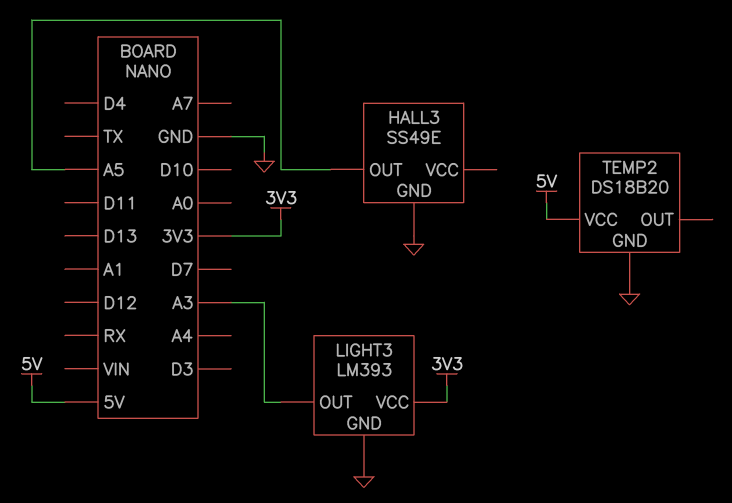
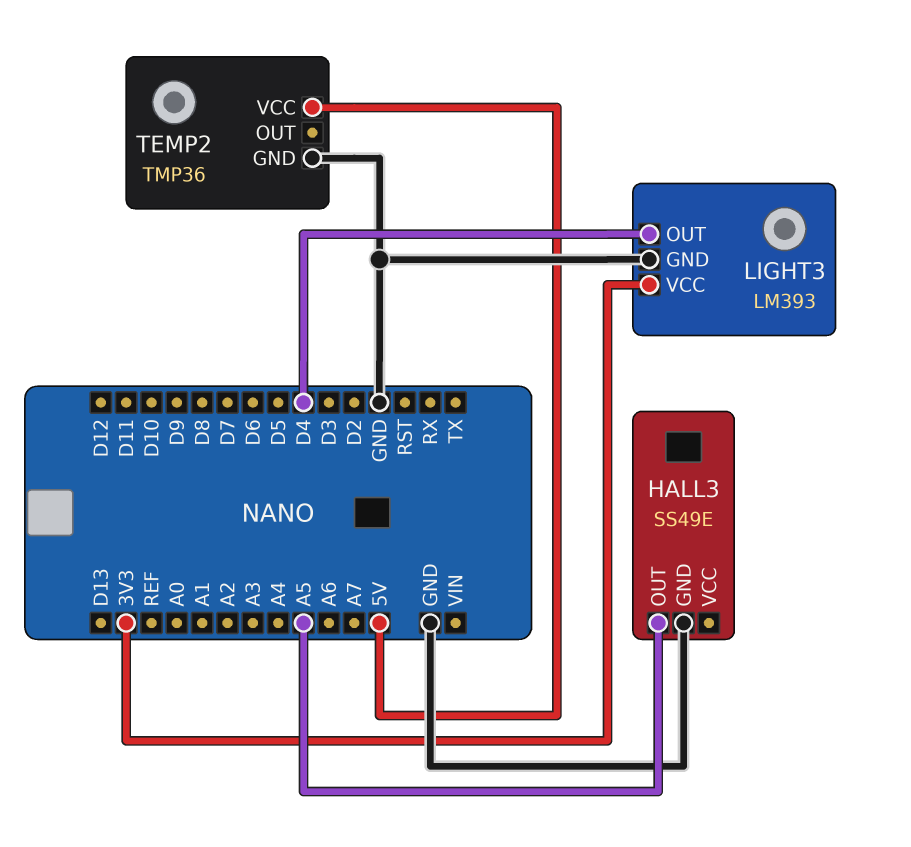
LIGHT3 pin OUT: A3 -> D4
TEMP2: DS18B20 -> TMP36

